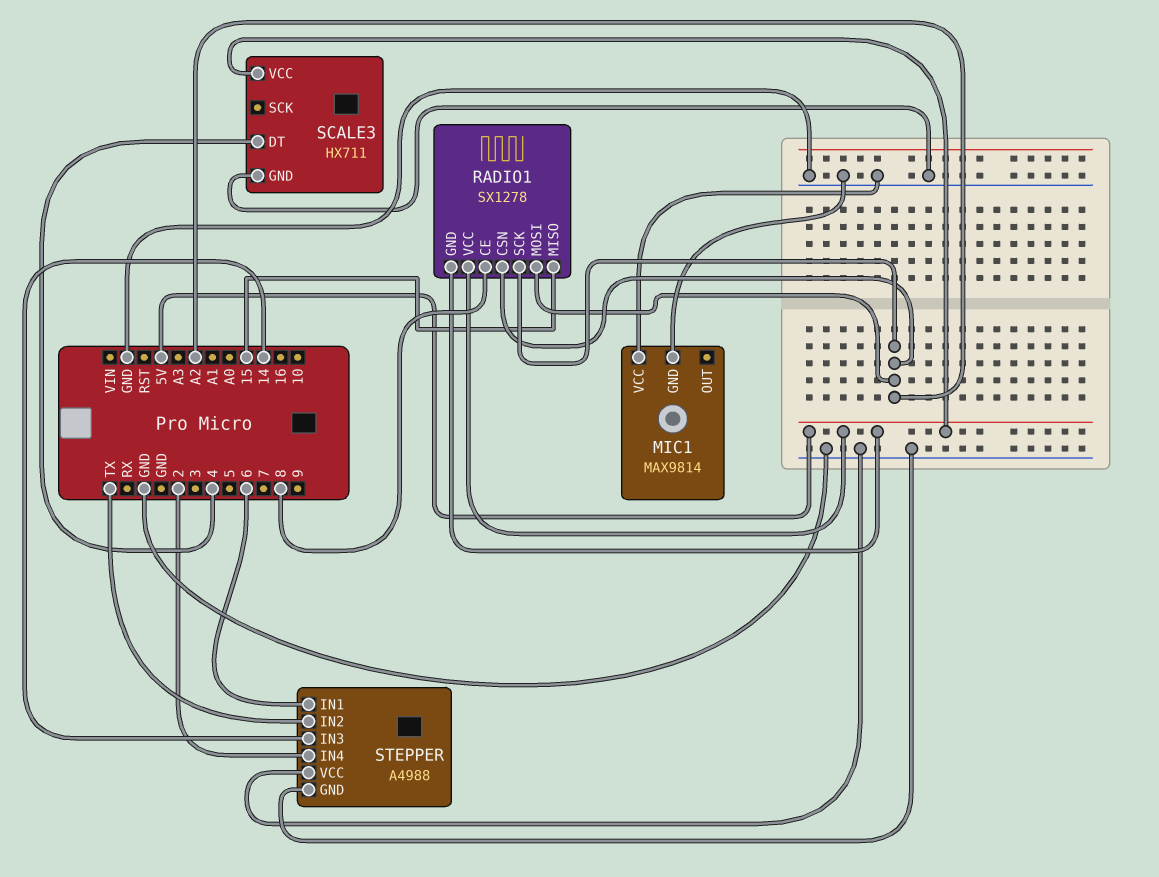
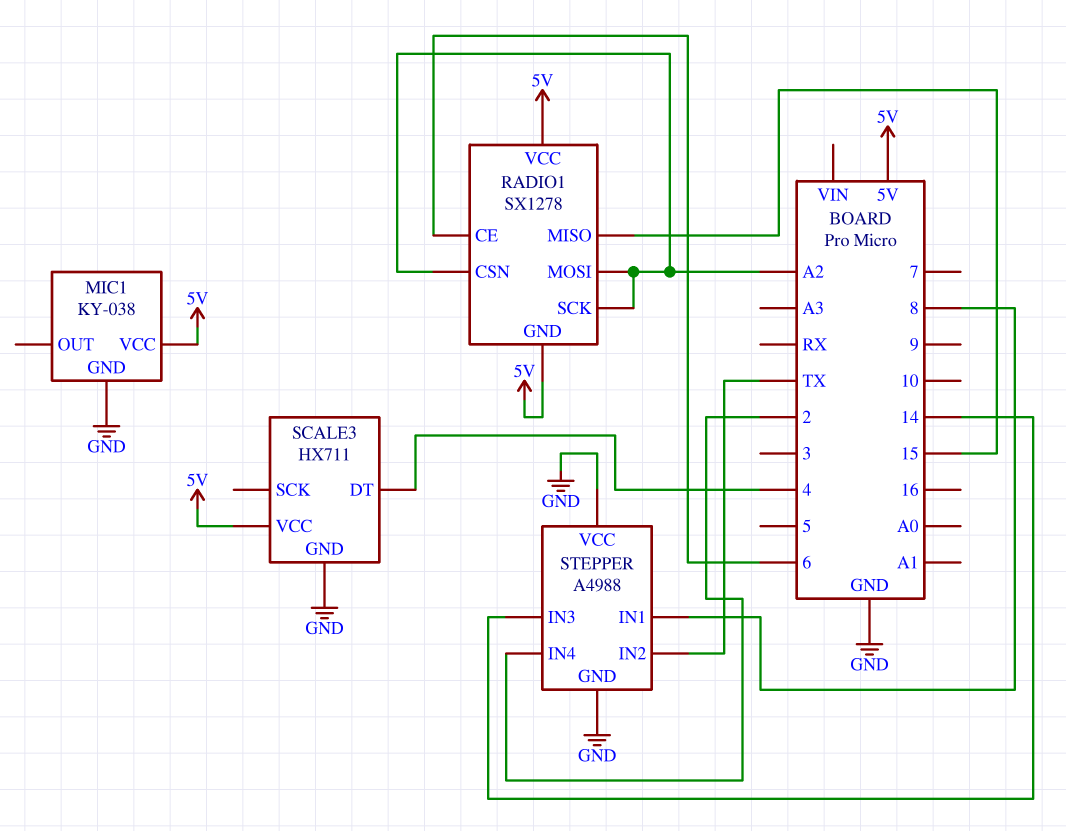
MIC1: MAX9814 -> KY-038
MIC1 pin VCC: GND -> 5V
RADIO1 pin CE: 8 -> 6
STEPPER pin IN1: 6 -> 8

